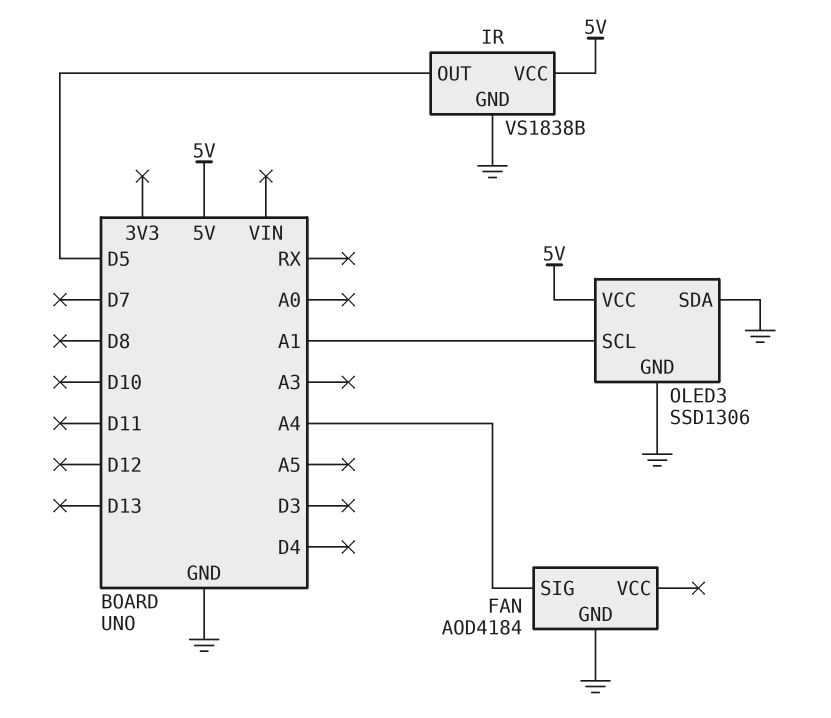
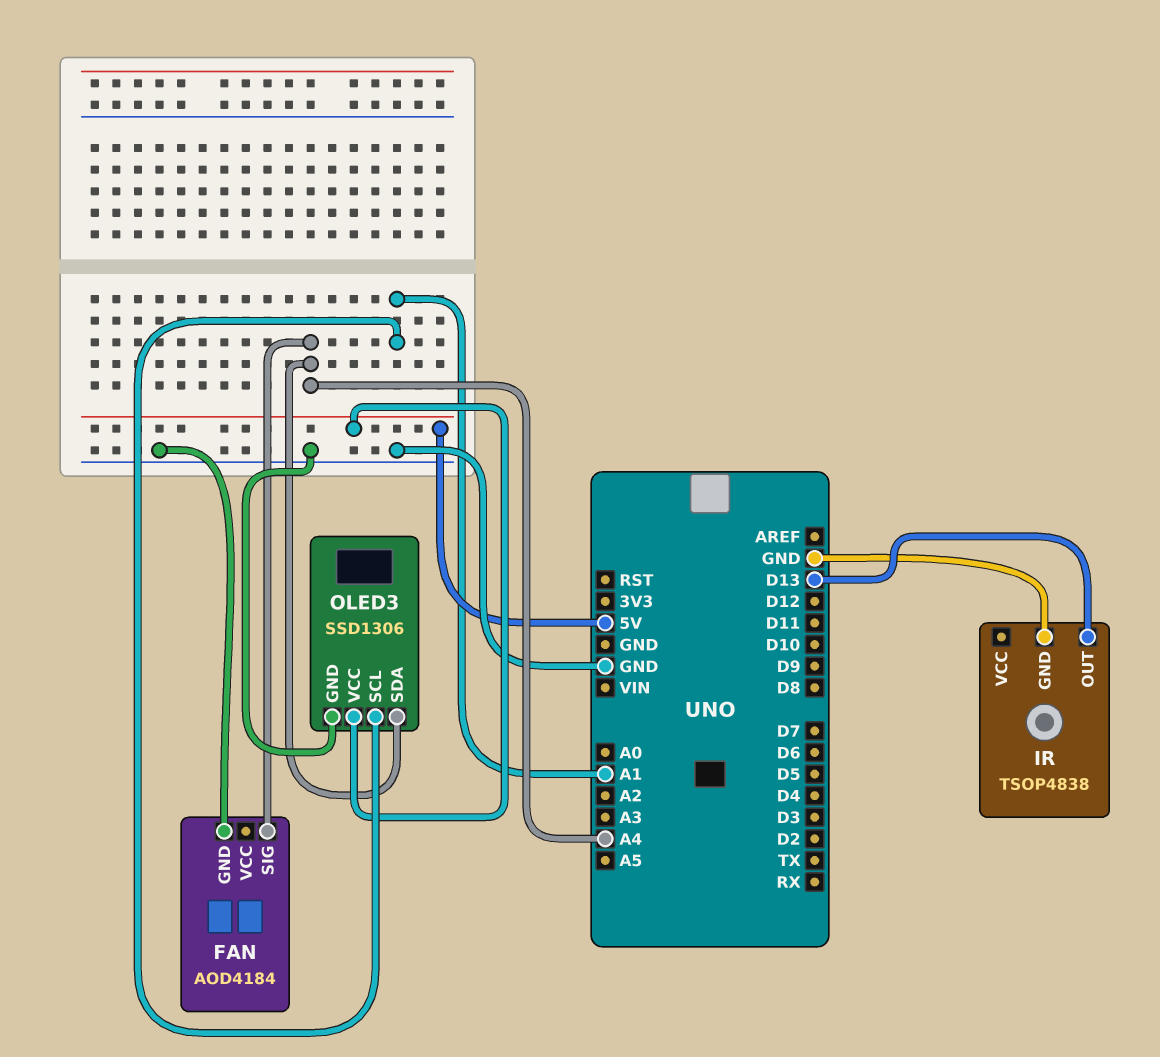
IR: VS1838B -> TSOP4838
IR pin OUT: D5 -> D13
IR pin VCC: 5V -> none
OLED3 pin SDA: GND -> A4

